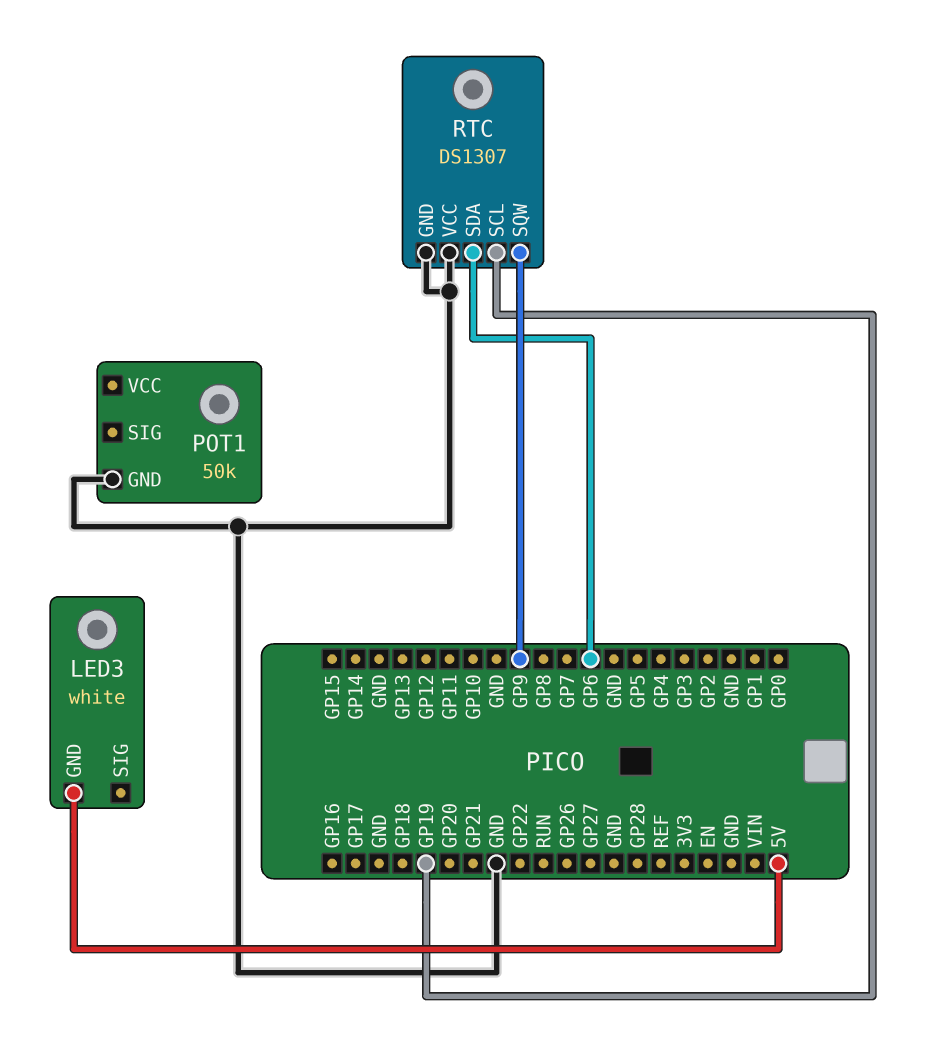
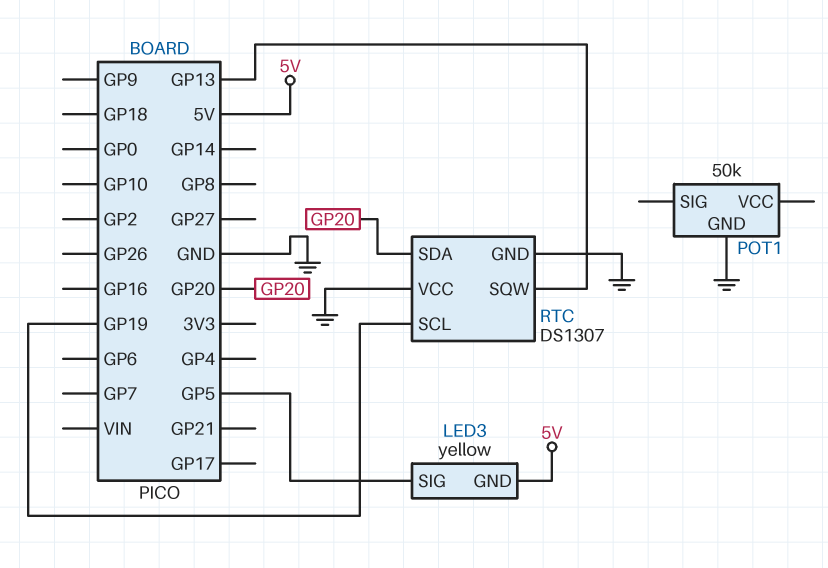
LED3: white -> yellow
LED3 pin SIG: none -> GP5
RTC pin SDA: GP6 -> GP20
RTC pin SQW: GP9 -> GP13

